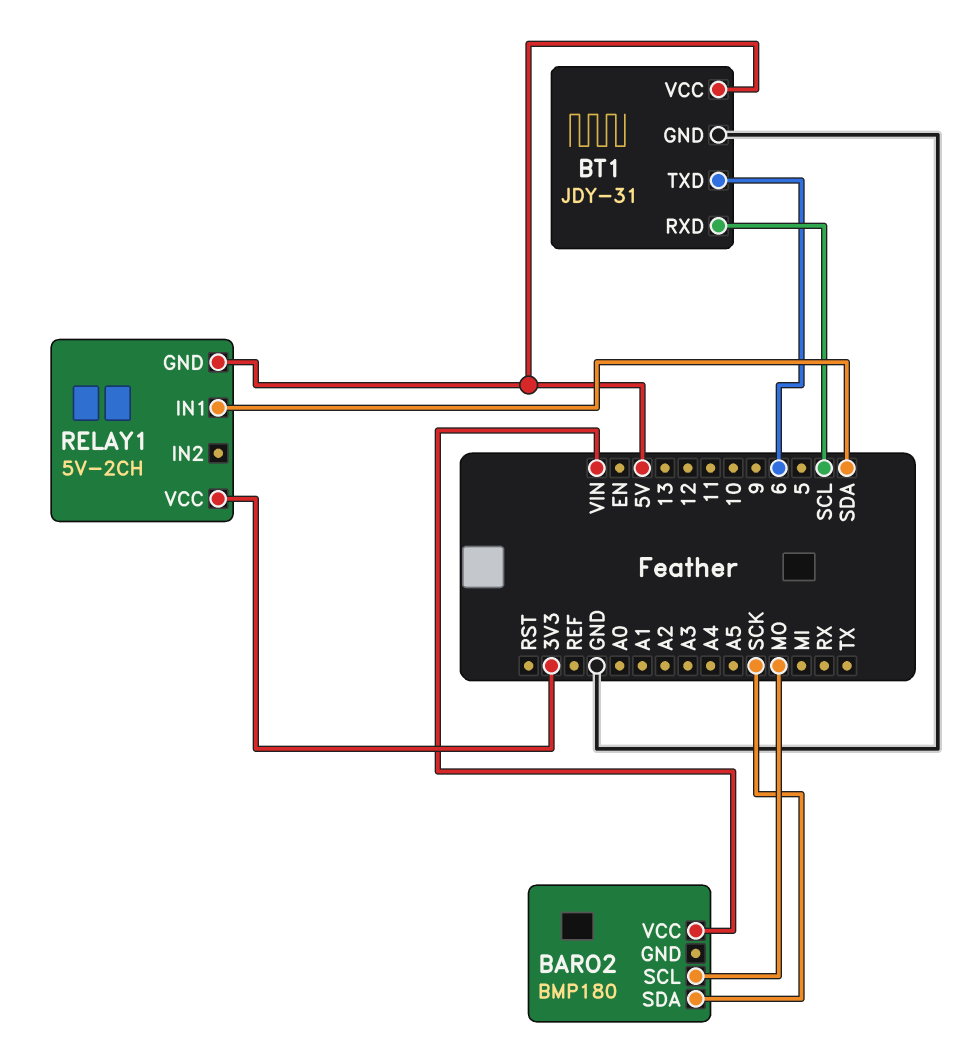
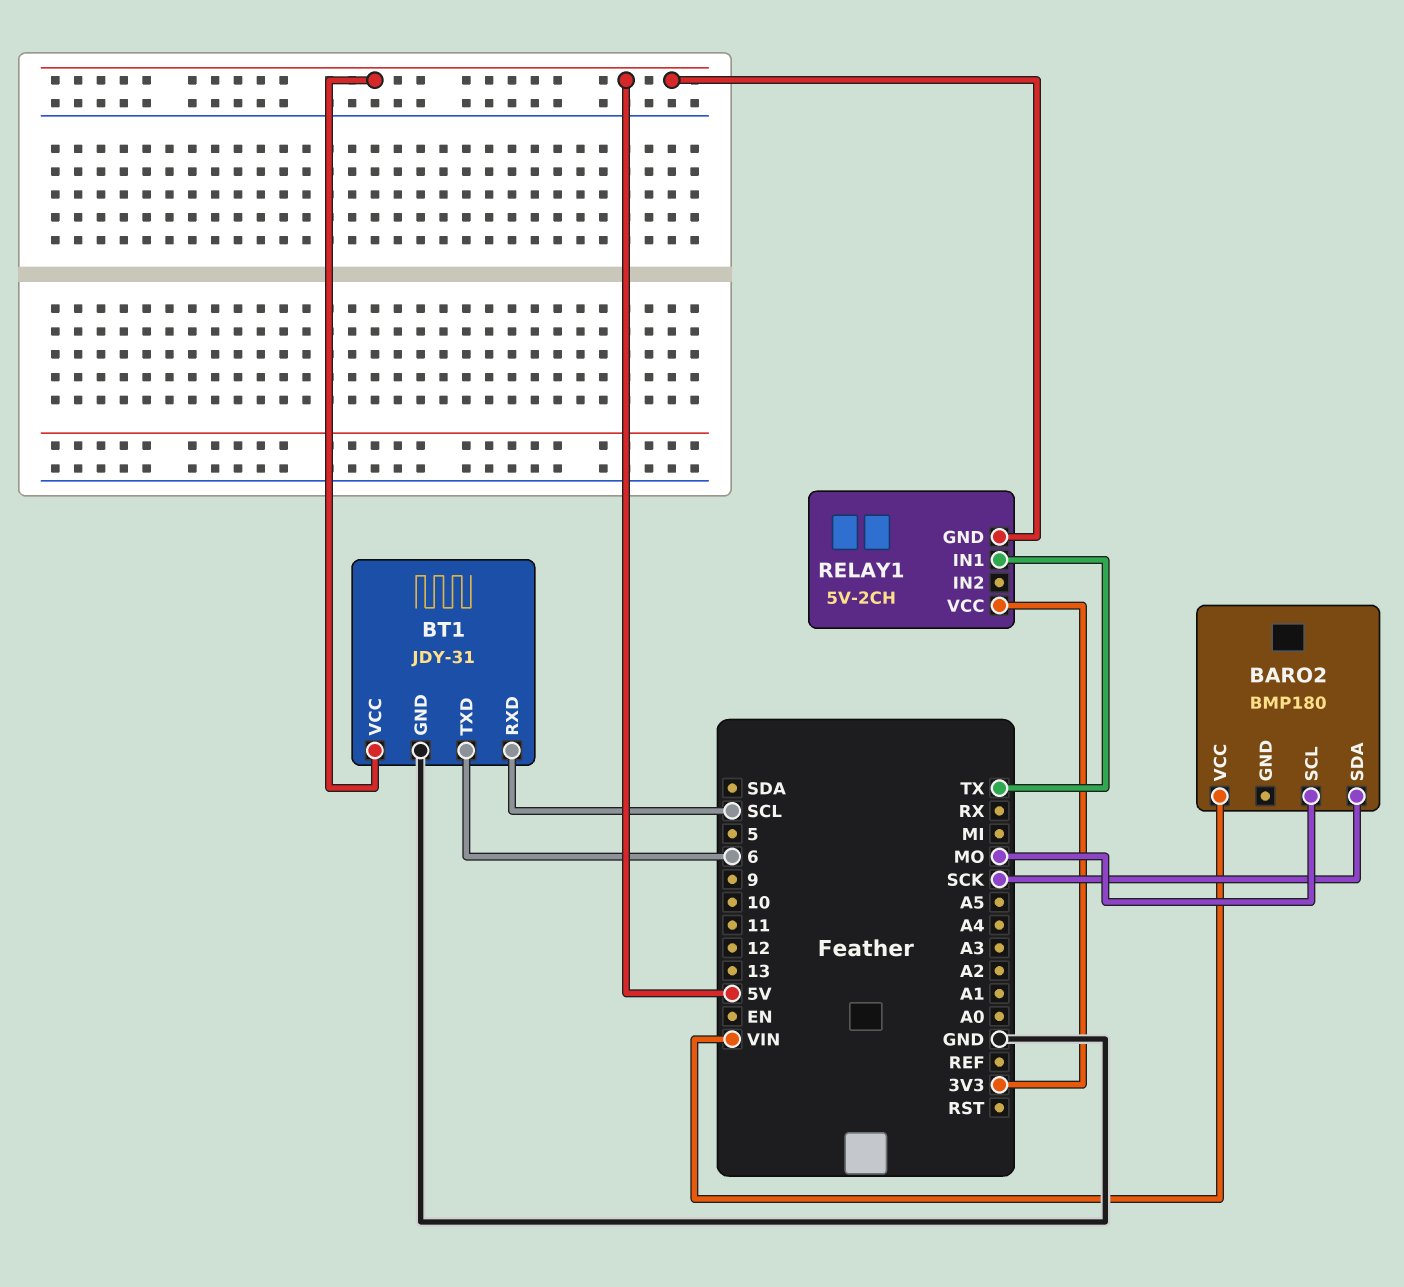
RELAY1 pin IN1: SDA -> TX

